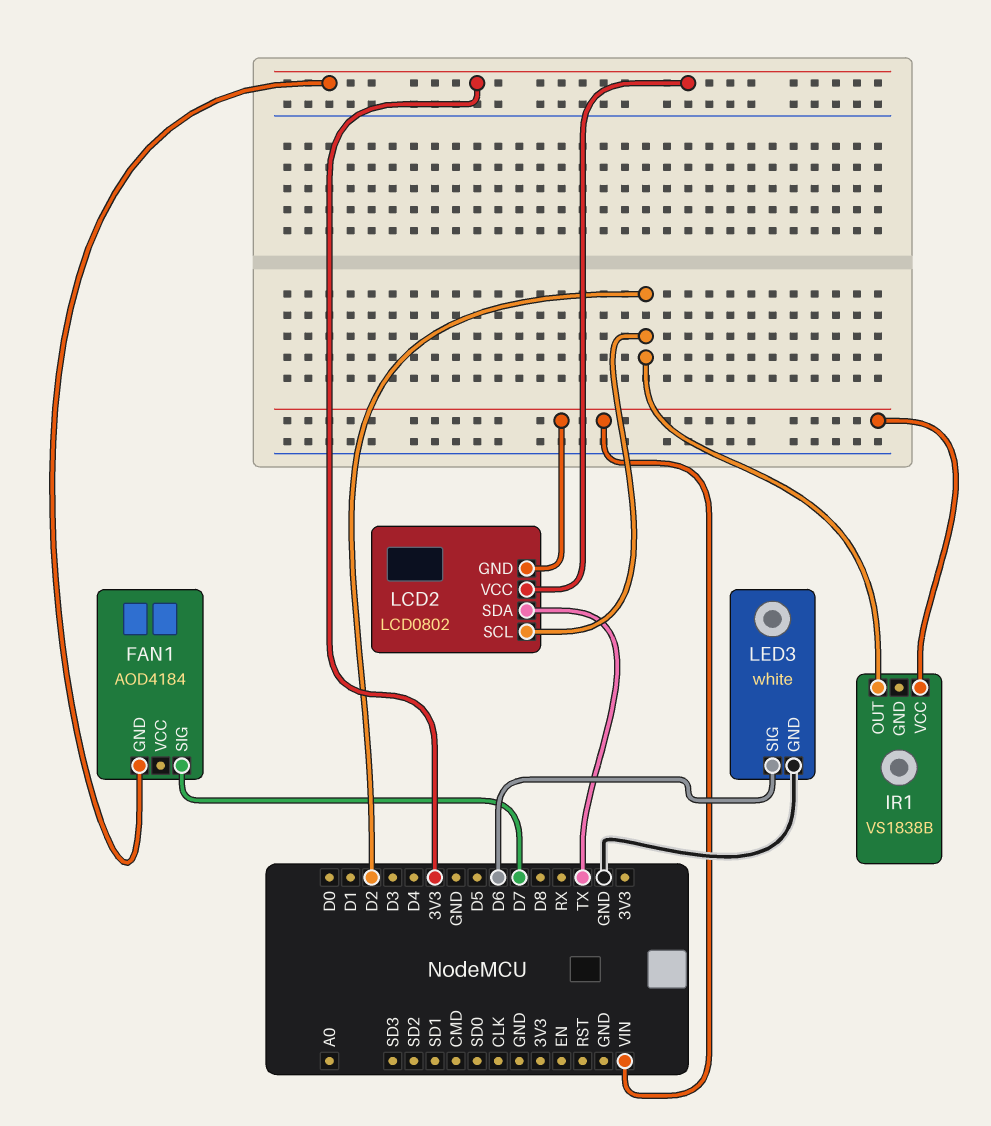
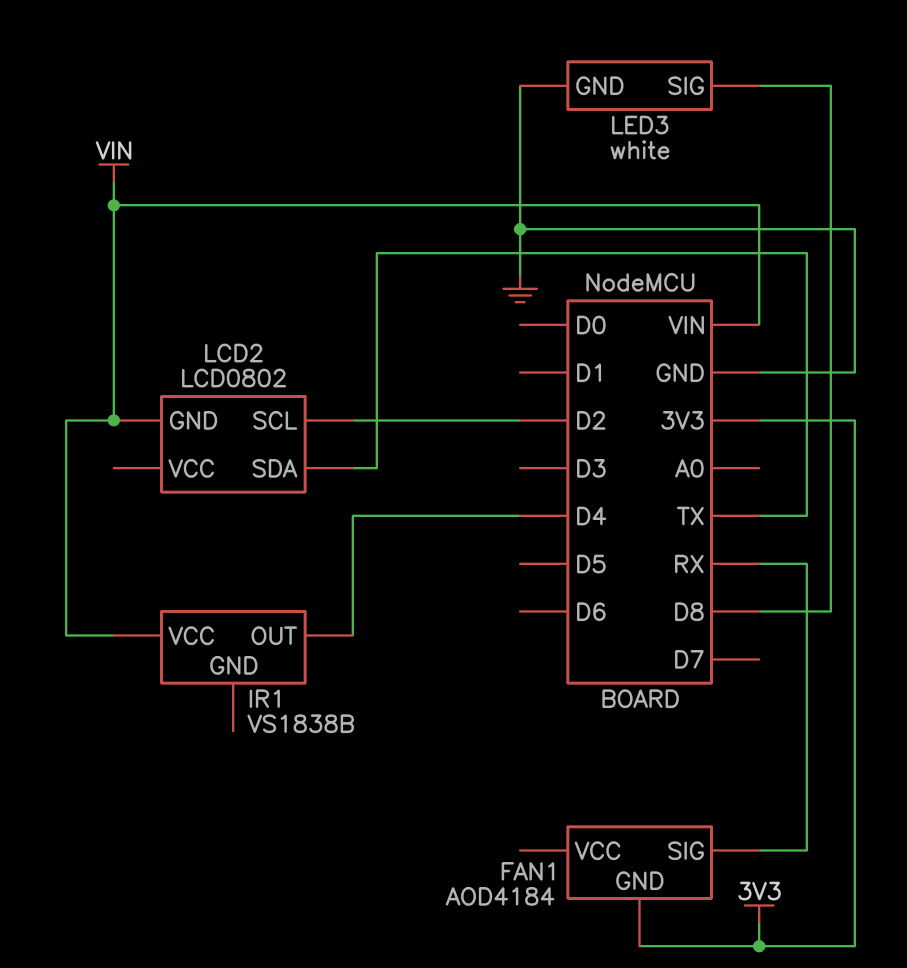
FAN1 pin SIG: D7 -> RX
IR1 pin OUT: D2 -> D4
LCD2 pin VCC: 3V3 -> none
LED3 pin SIG: D6 -> D8

